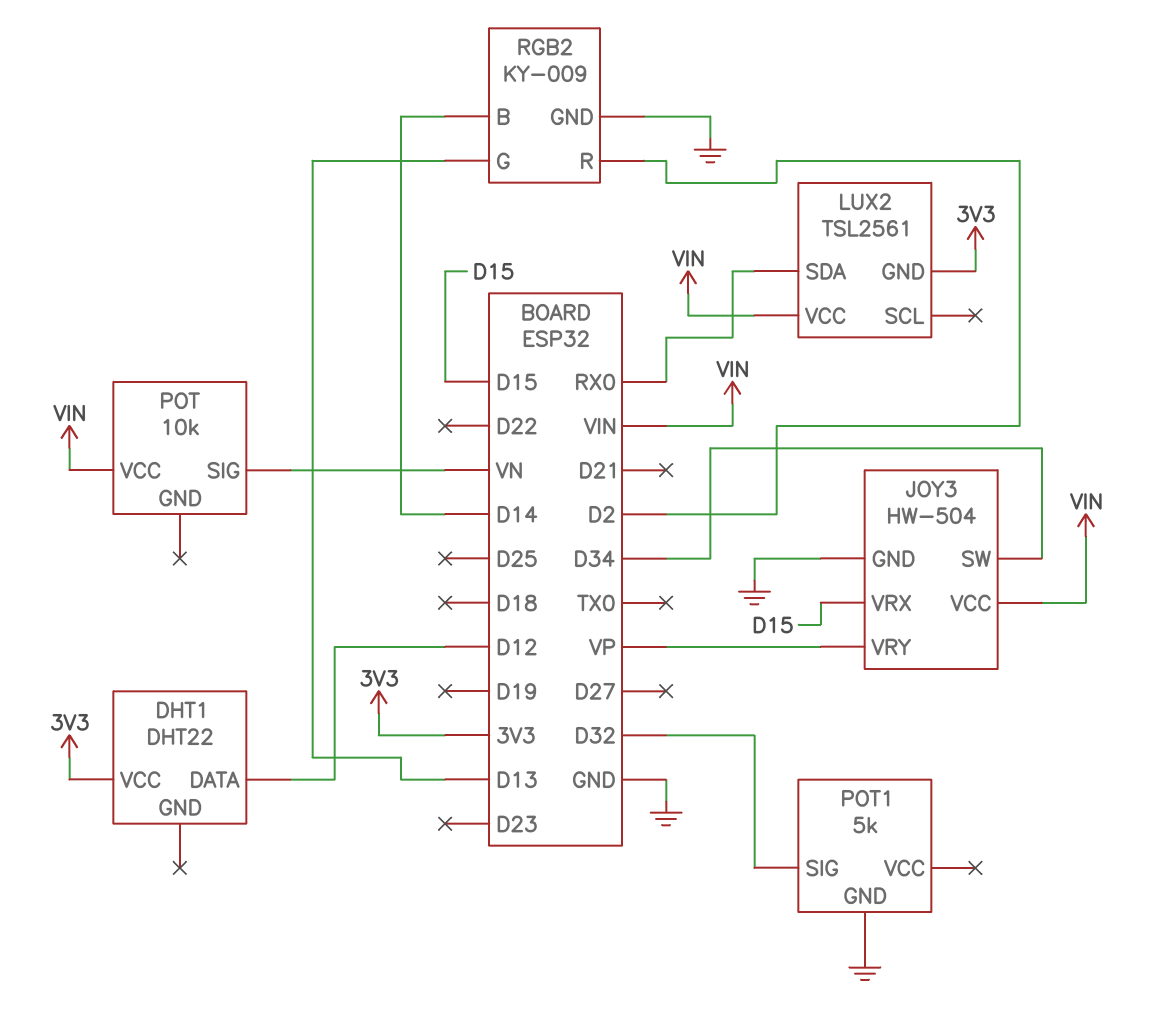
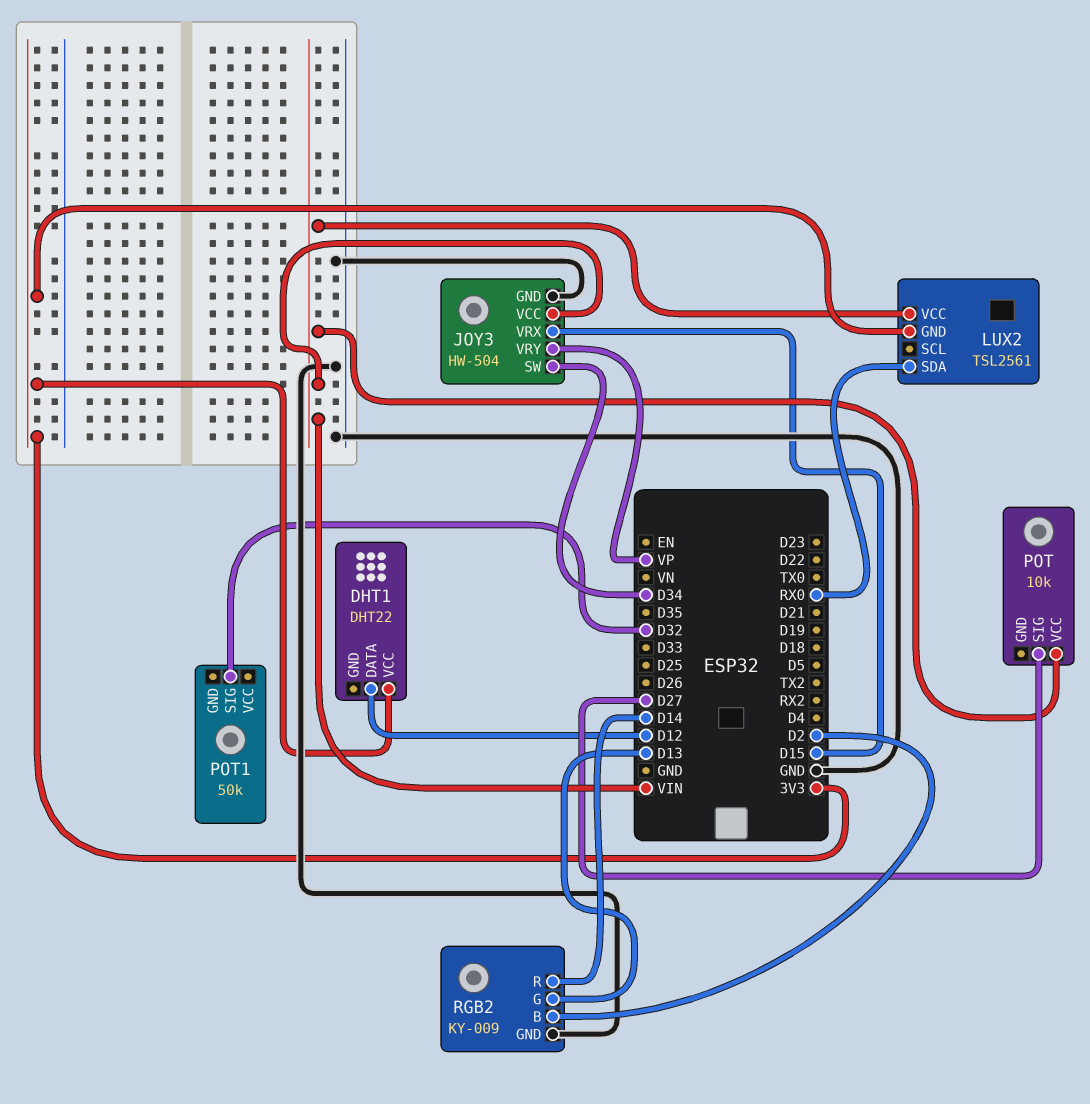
POT pin SIG: VN -> D27
POT1: 5k -> 50k
POT1 pin GND: GND -> none
RGB2 pin B: D14 -> D2
RGB2 pin R: D2 -> D14

